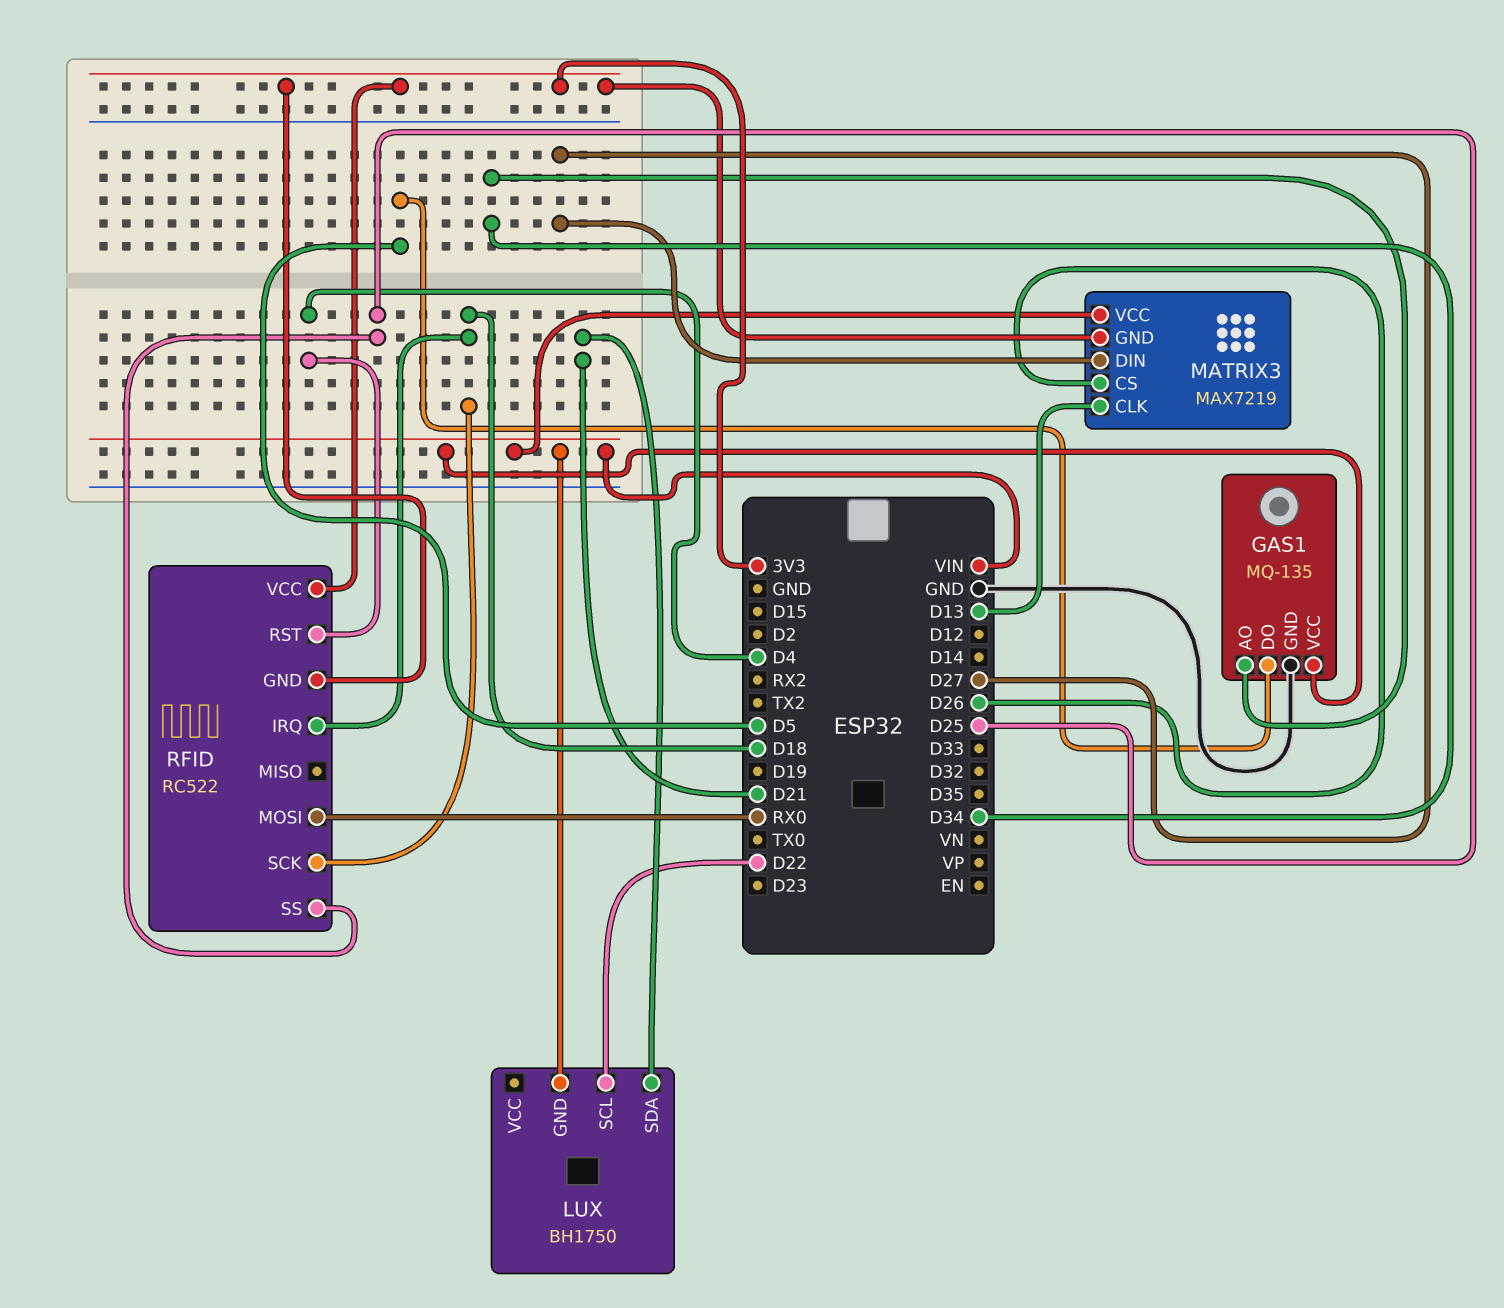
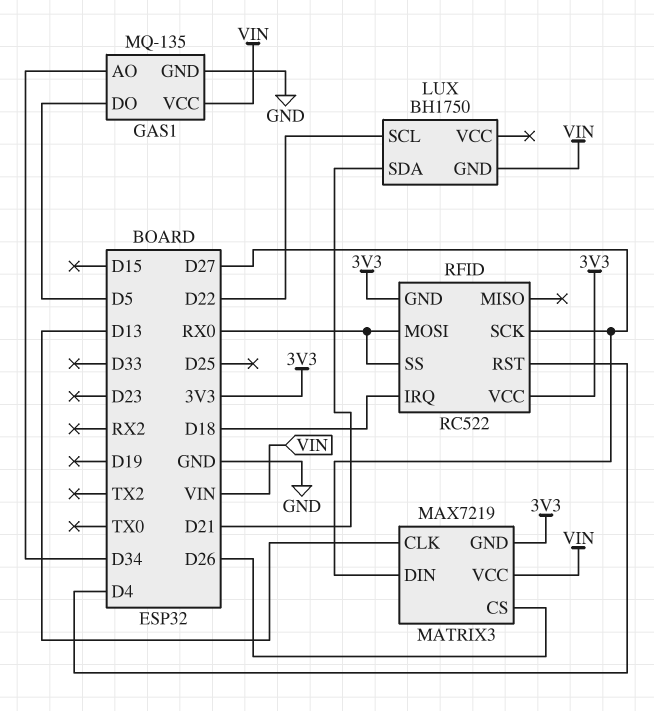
RFID pin SCK: D18 -> D27
RFID pin SS: D25 -> RX0

